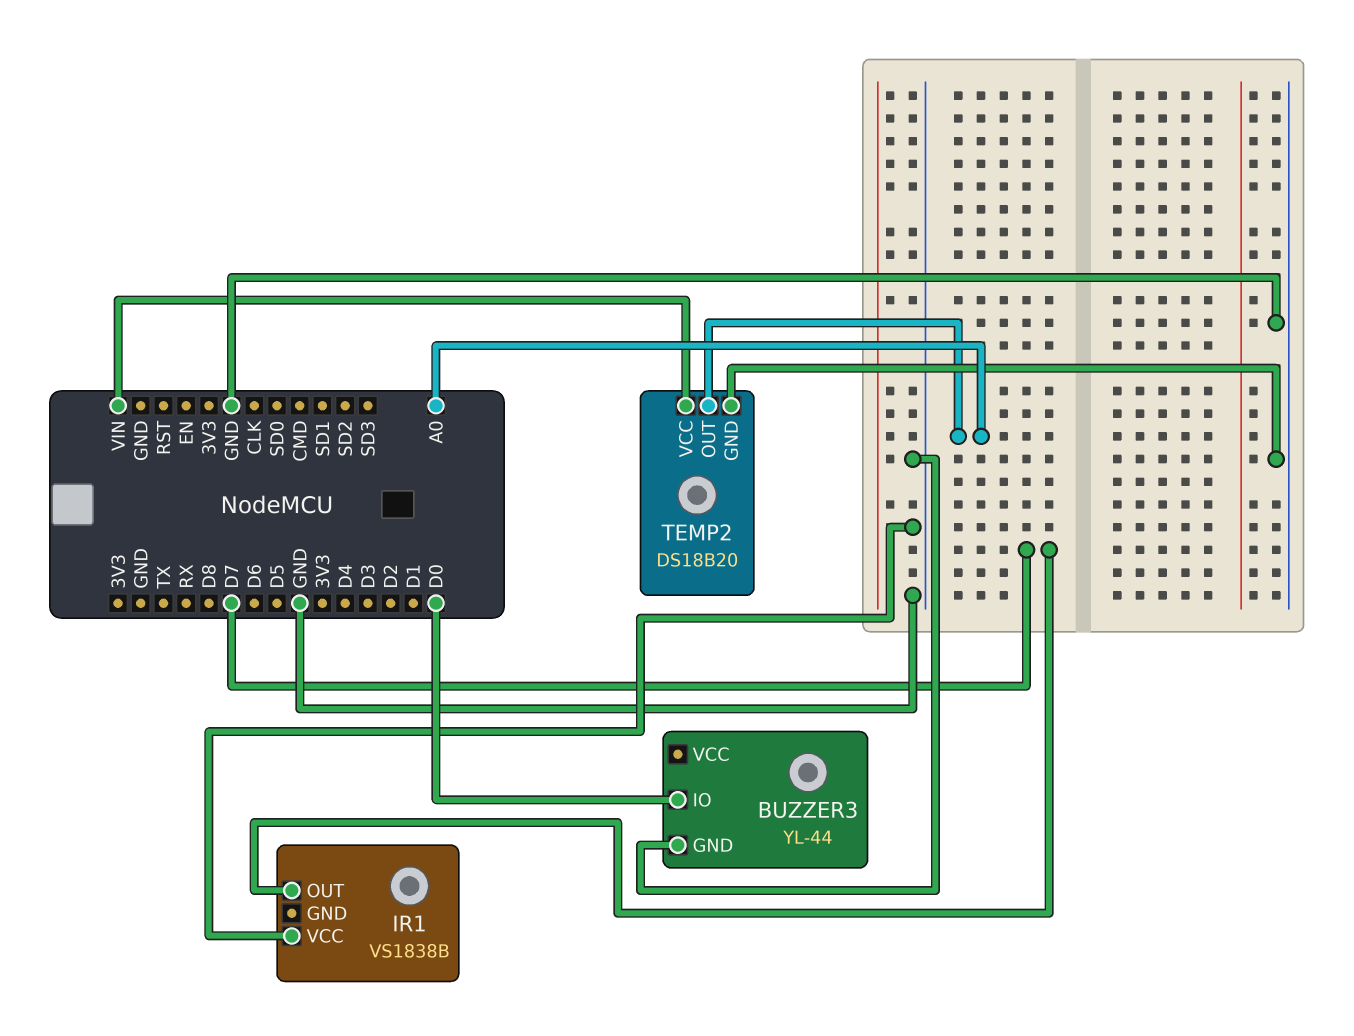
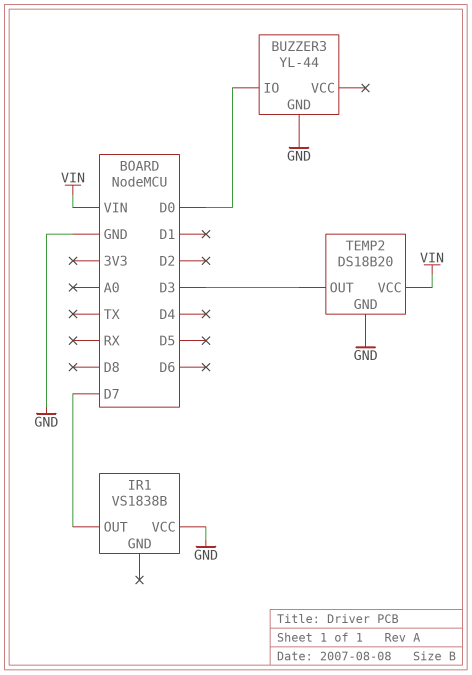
TEMP2 pin OUT: A0 -> D3

